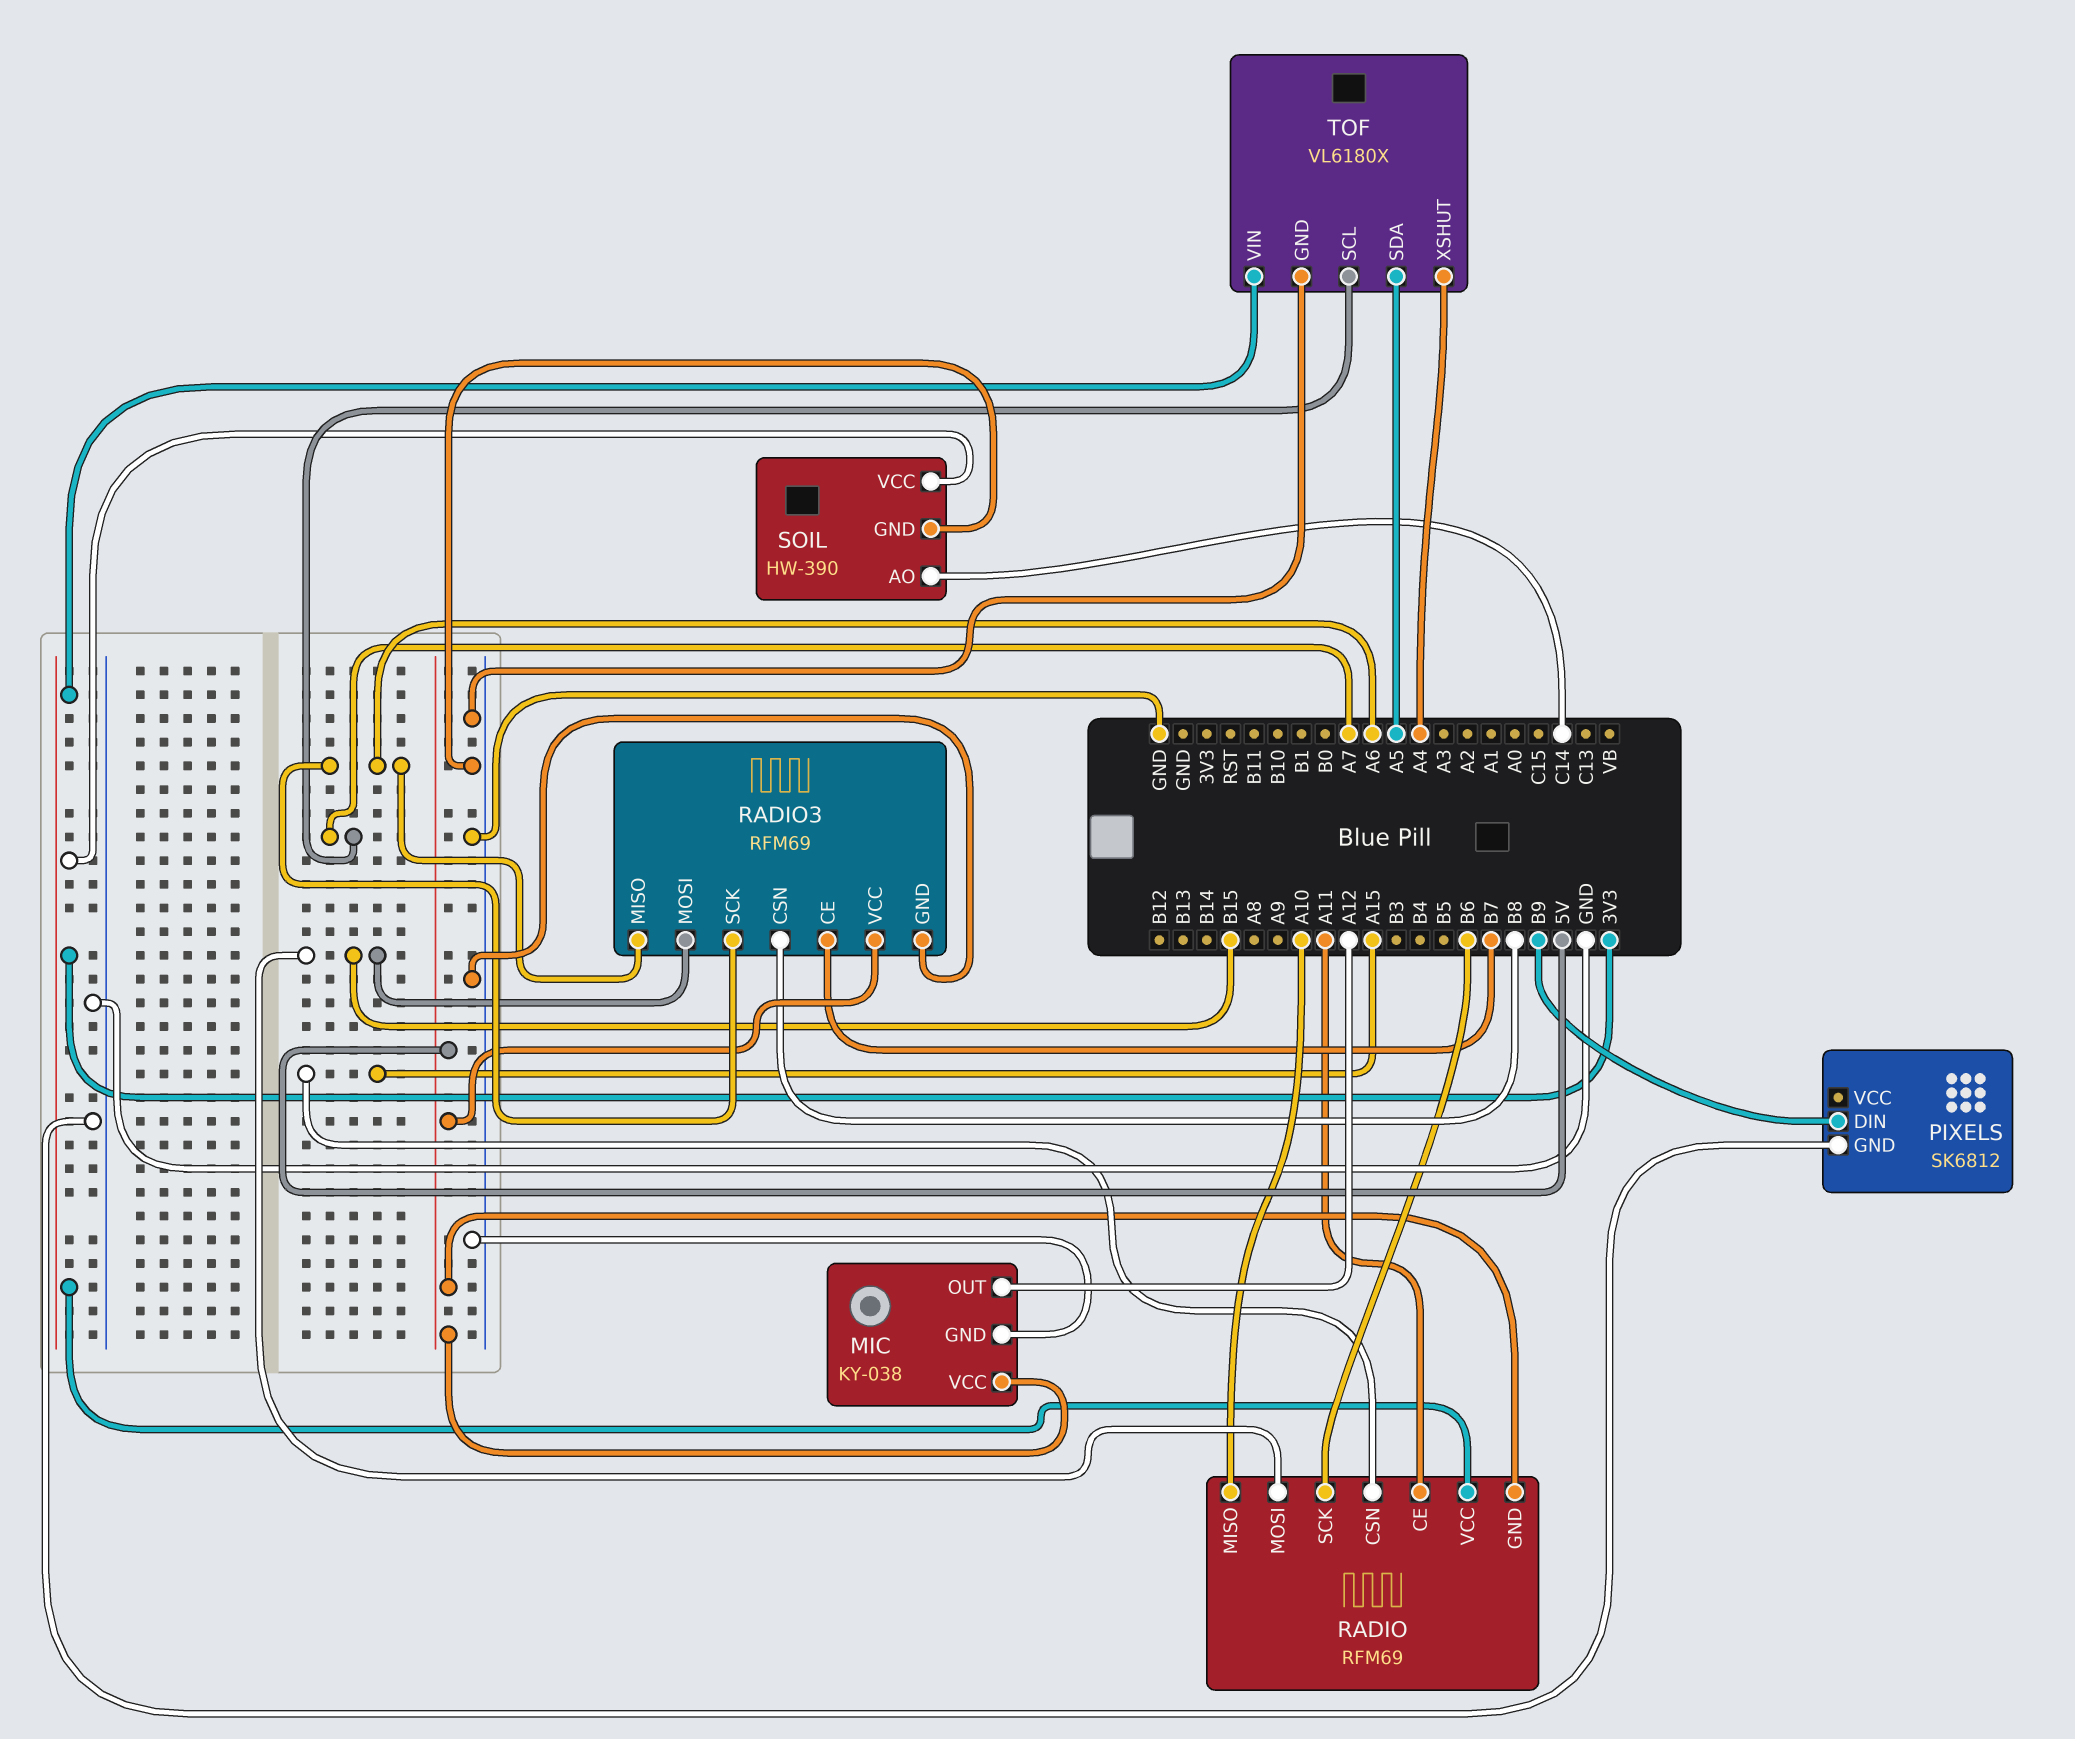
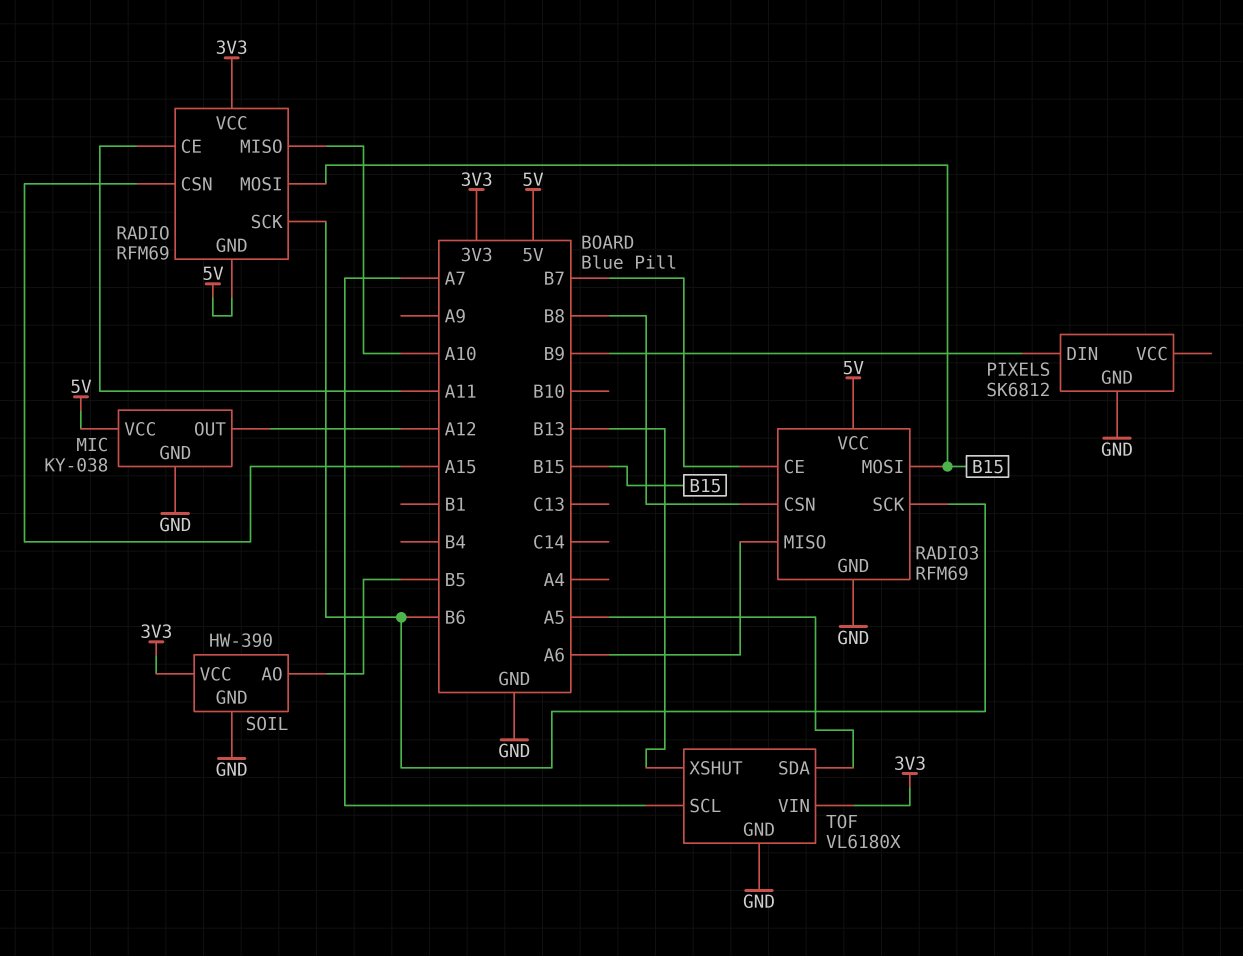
RADIO3 pin SCK: A6 -> B6
SOIL pin AO: C14 -> B5
TOF pin XSHUT: A4 -> B13

